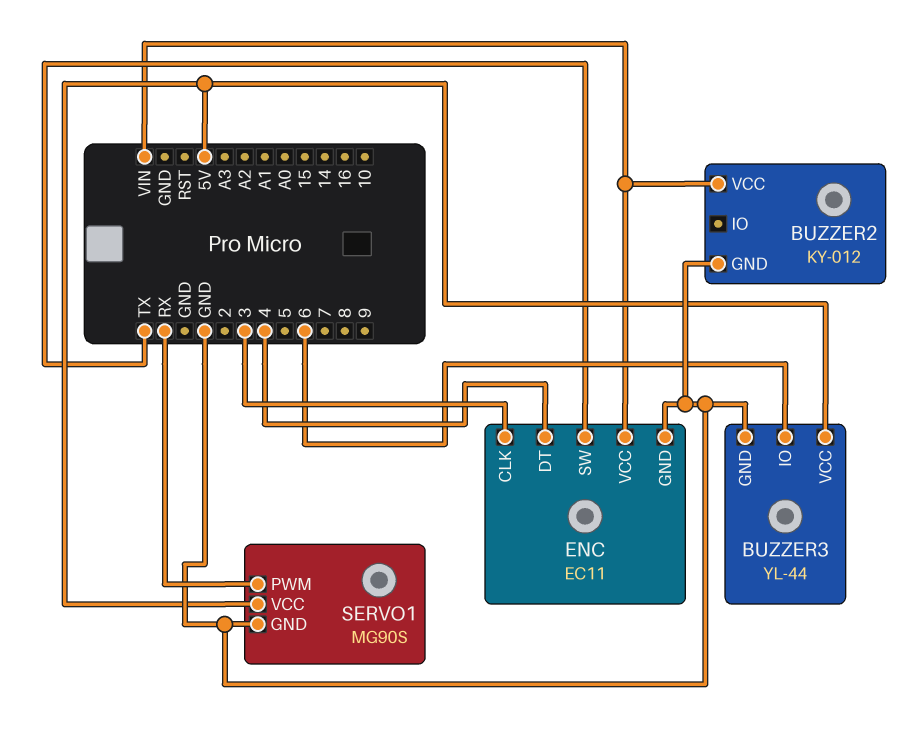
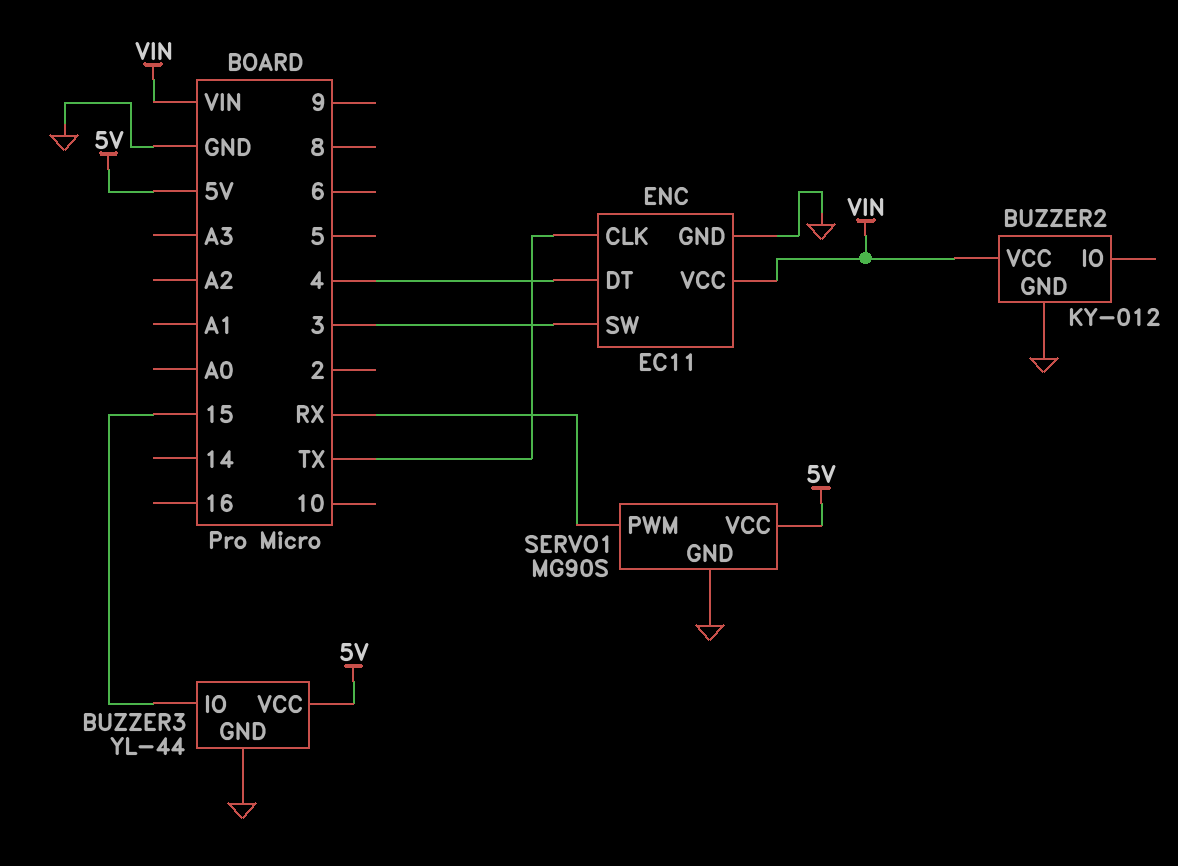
BUZZER3 pin IO: 6 -> 15
ENC pin CLK: 3 -> TX
ENC pin SW: TX -> 3

